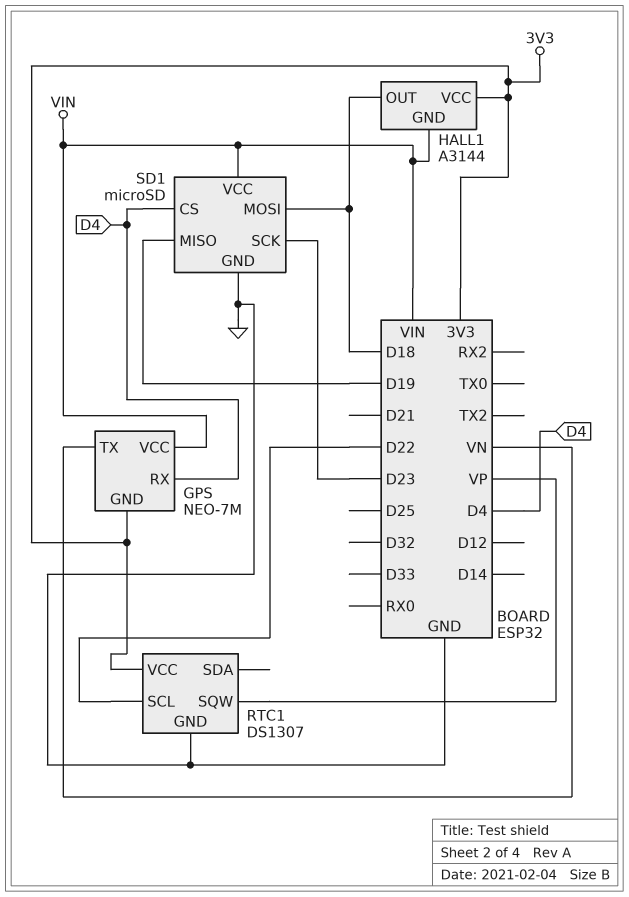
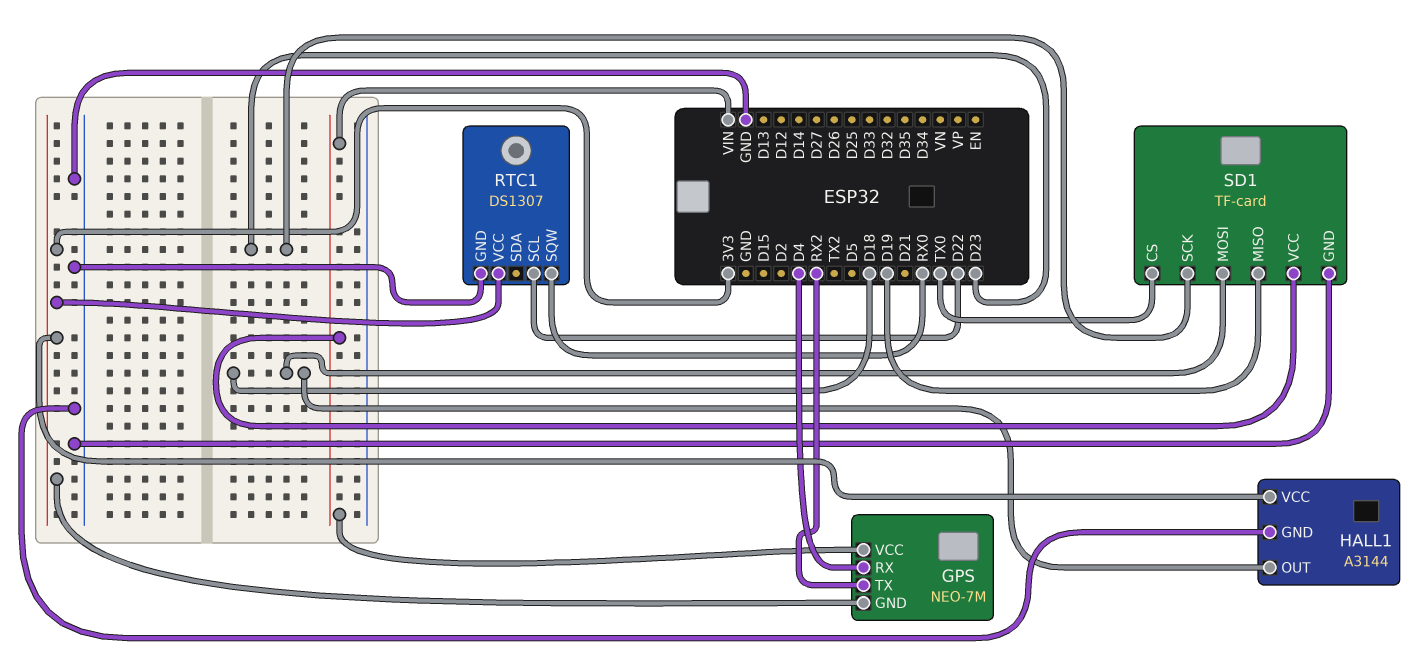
GPS pin TX: VN -> RX2
HALL1 pin GND: VIN -> GND
RTC1 pin SQW: VP -> RX0
SD1: microSD -> TF-card
SD1 pin CS: D4 -> TX0

